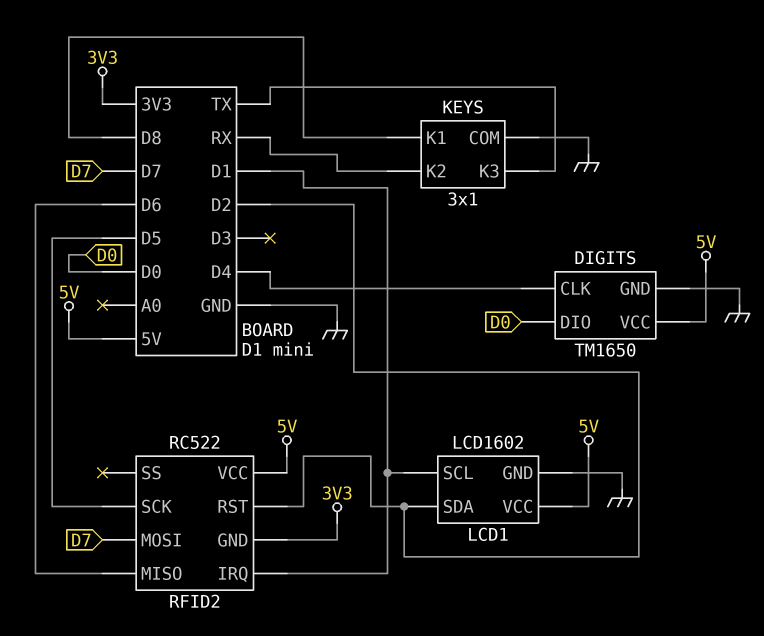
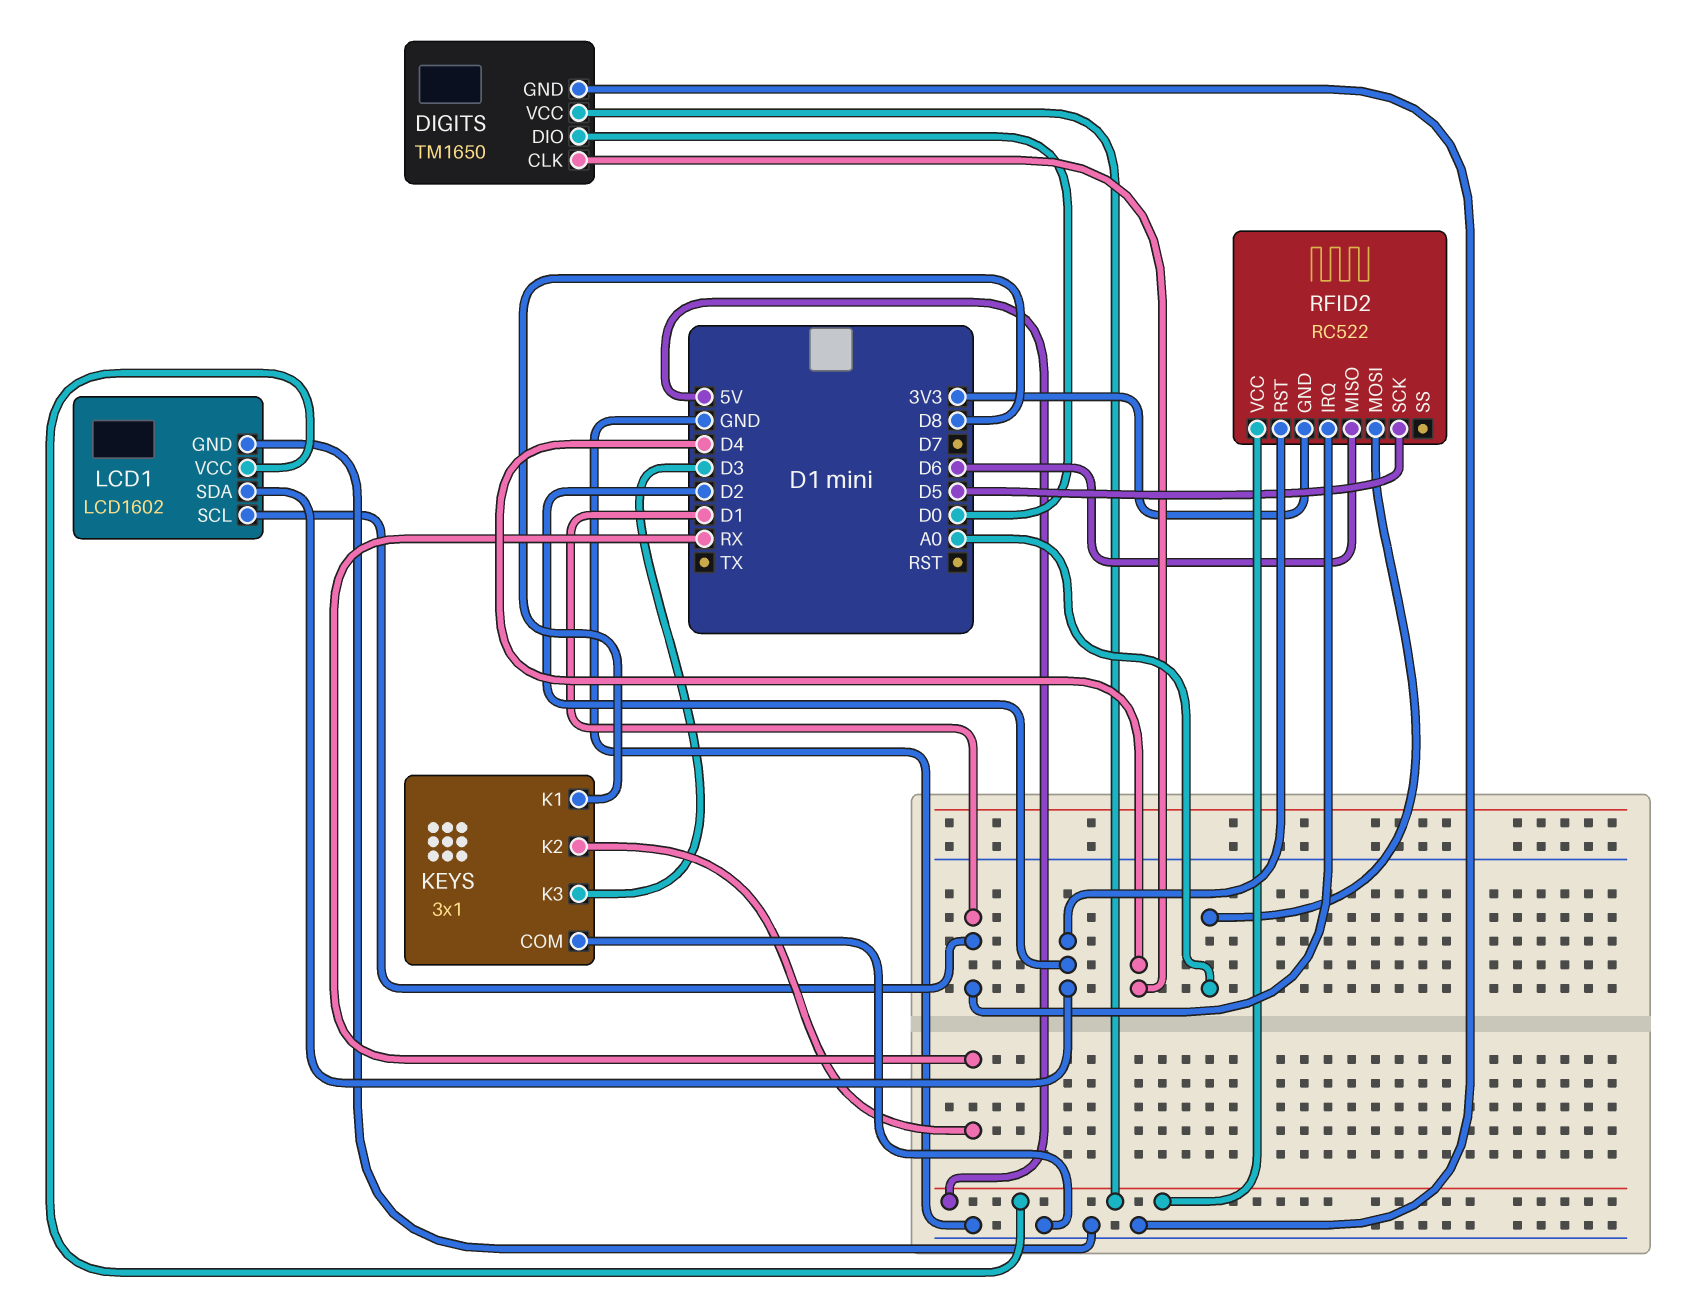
KEYS pin K3: TX -> D3
RFID2 pin MOSI: D7 -> A0

